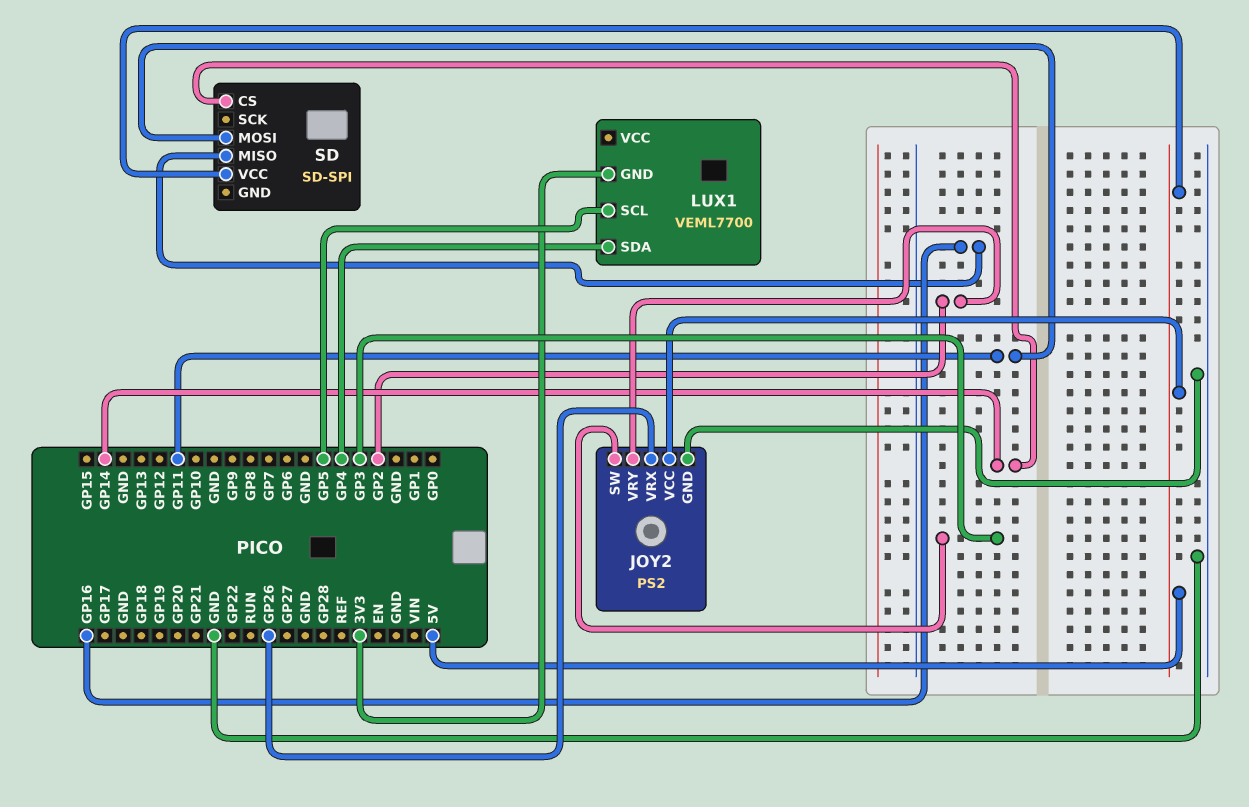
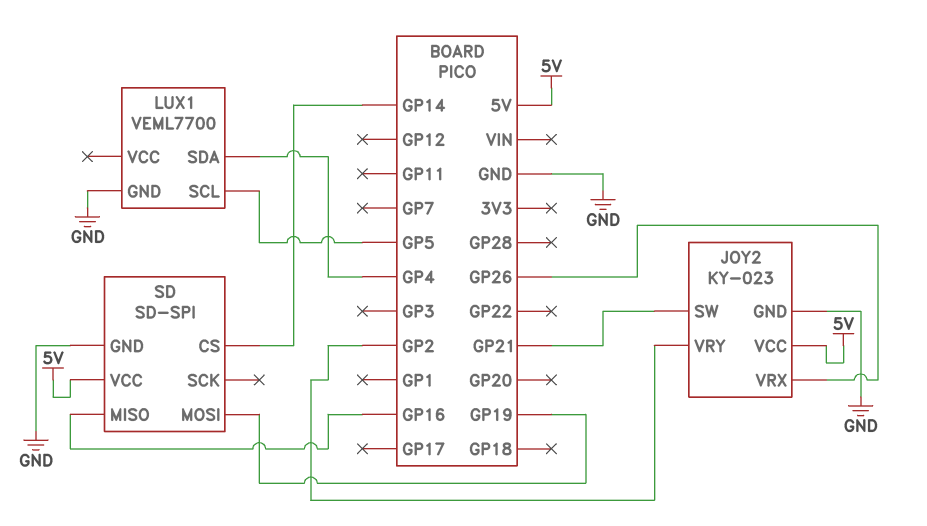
JOY2: PS2 -> KY-023
JOY2 pin SW: GP3 -> GP21
LUX1 pin GND: 3V3 -> GND
SD pin GND: none -> GND
SD pin MOSI: GP11 -> GP19

